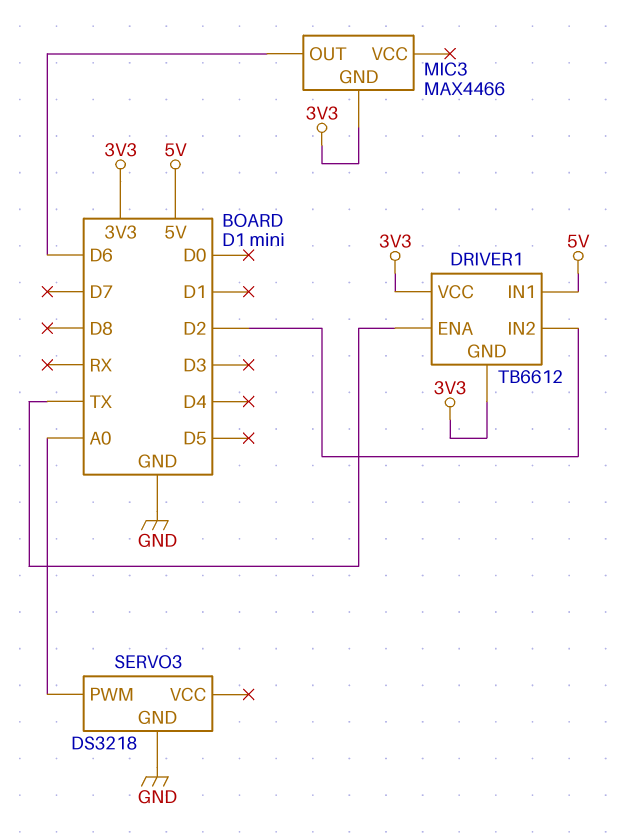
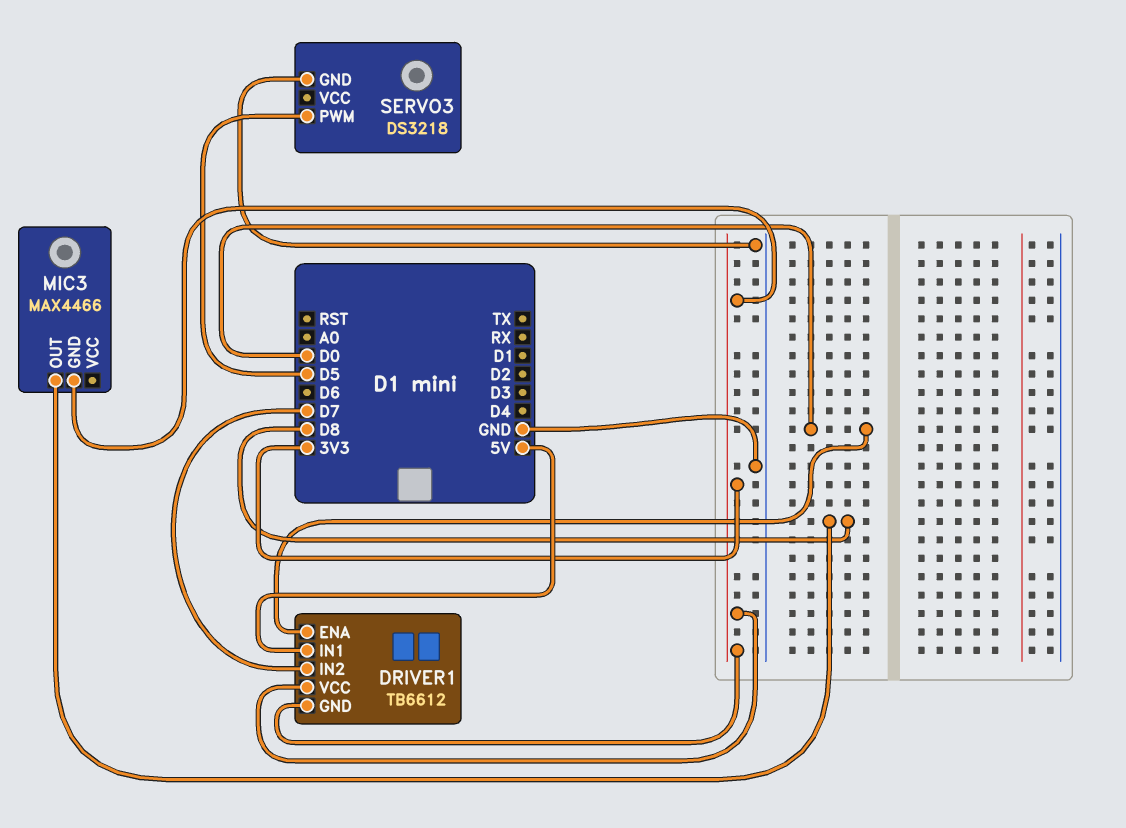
DRIVER1 pin ENA: TX -> D0
DRIVER1 pin IN2: D2 -> D7
MIC3 pin OUT: D6 -> D8
SERVO3 pin PWM: A0 -> D5

